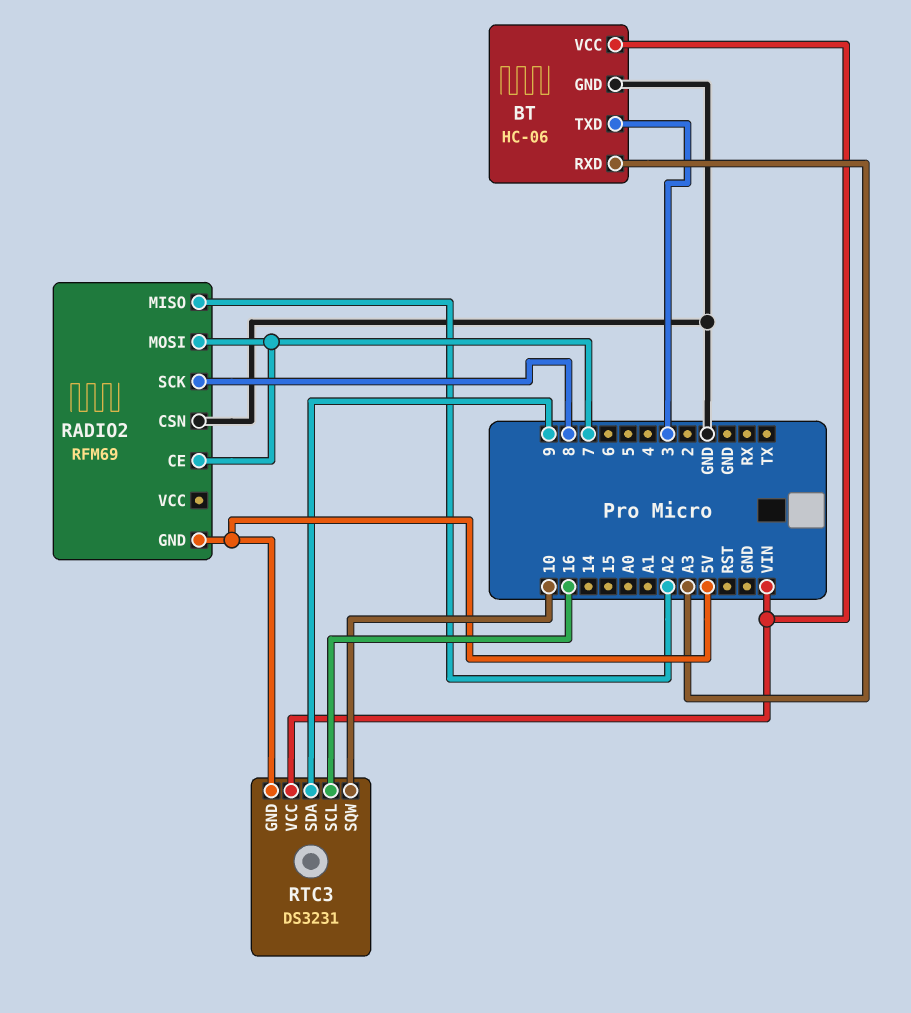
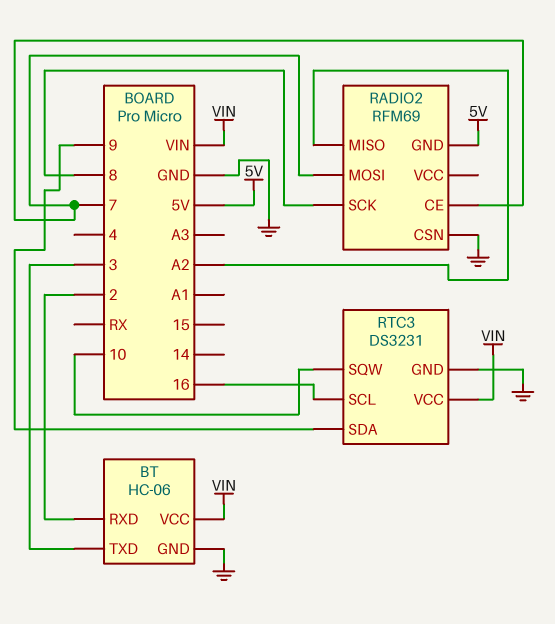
BT pin RXD: A3 -> 2
RTC3 pin GND: 5V -> GND

